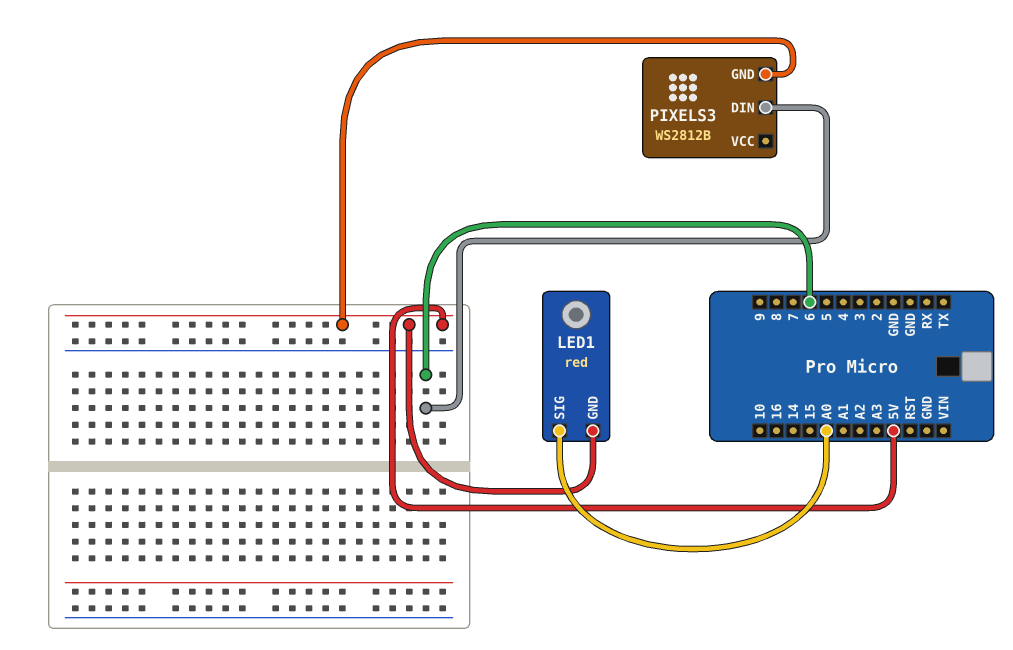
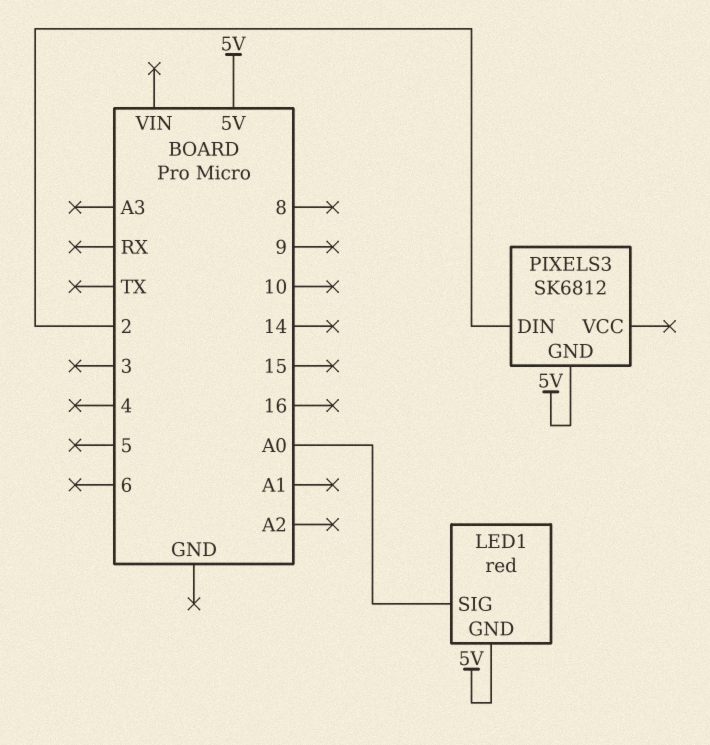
PIXELS3: WS2812B -> SK6812
PIXELS3 pin DIN: 6 -> 2

